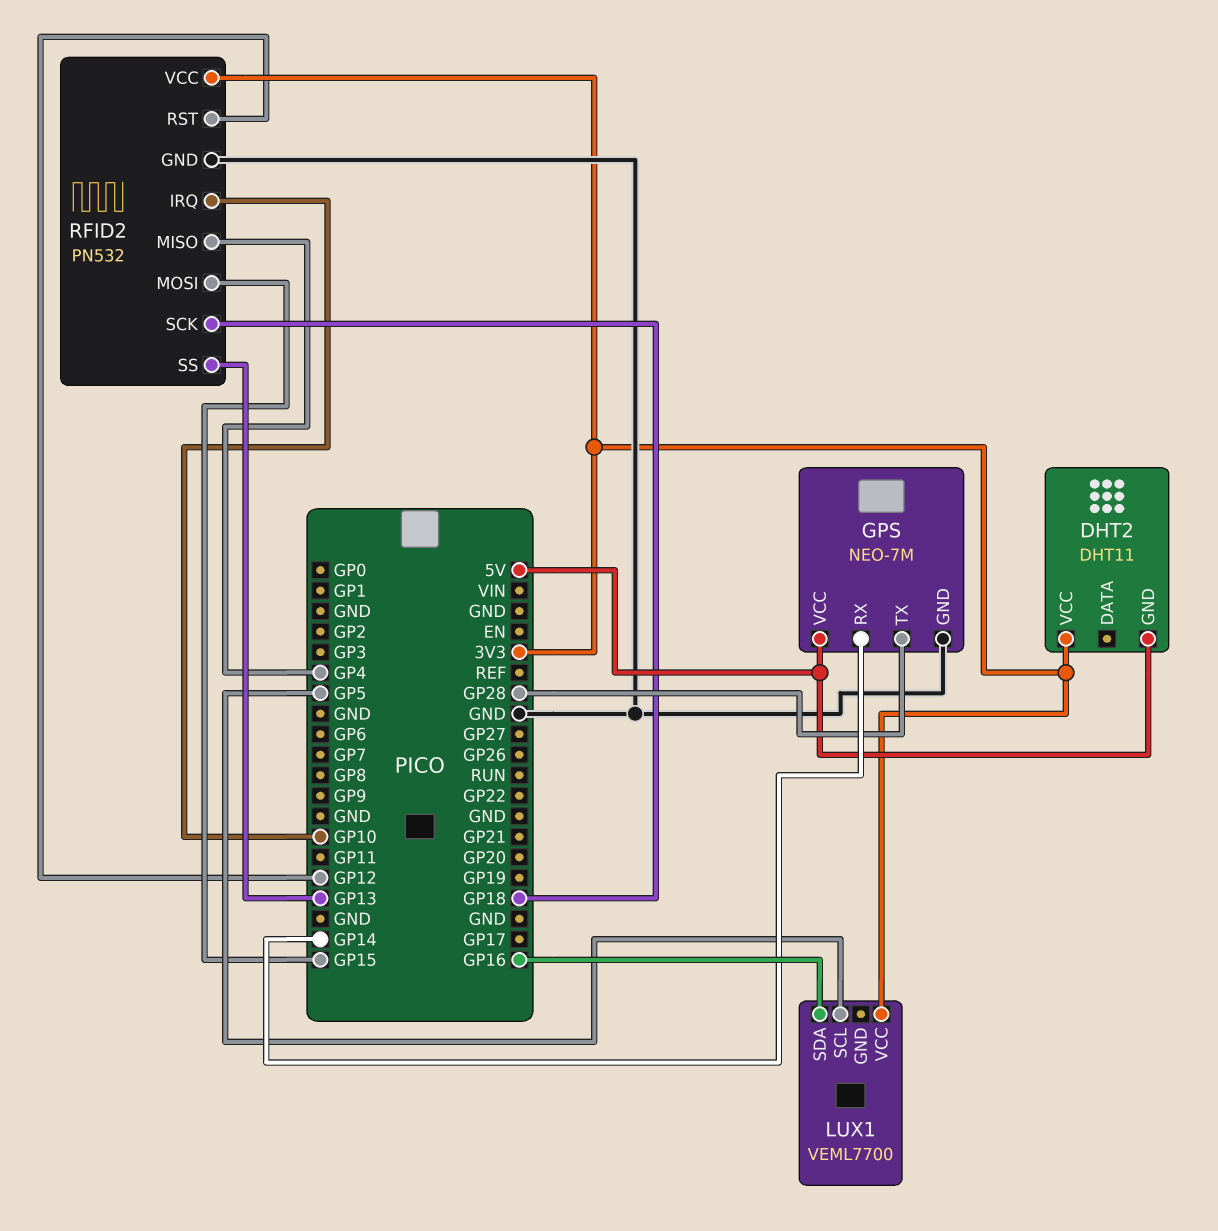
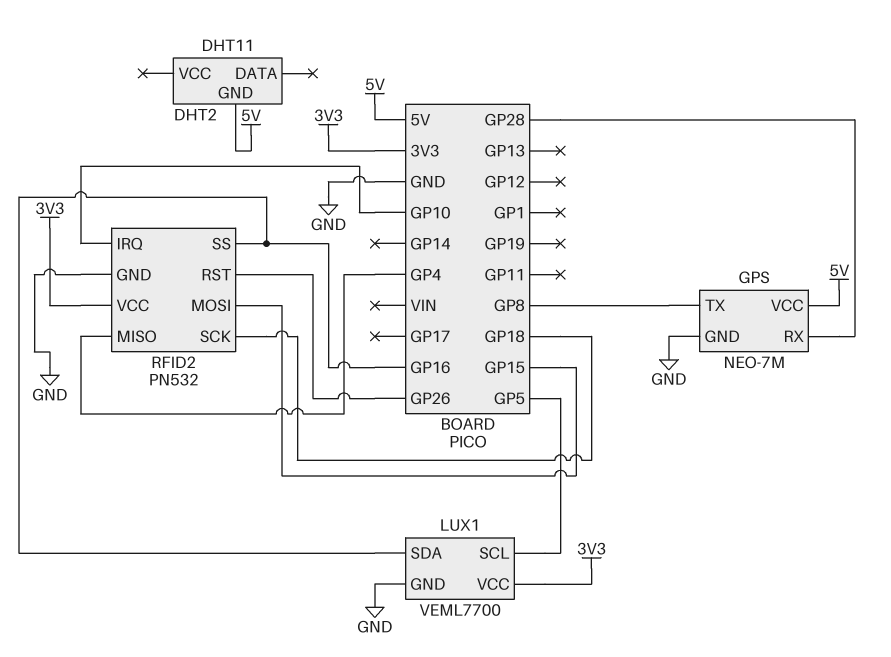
DHT2 pin VCC: 3V3 -> none
GPS pin RX: GP14 -> GP28
GPS pin TX: GP28 -> GP8
LUX1 pin GND: none -> GND
RFID2 pin RST: GP12 -> GP26
RFID2 pin SS: GP13 -> GP16

